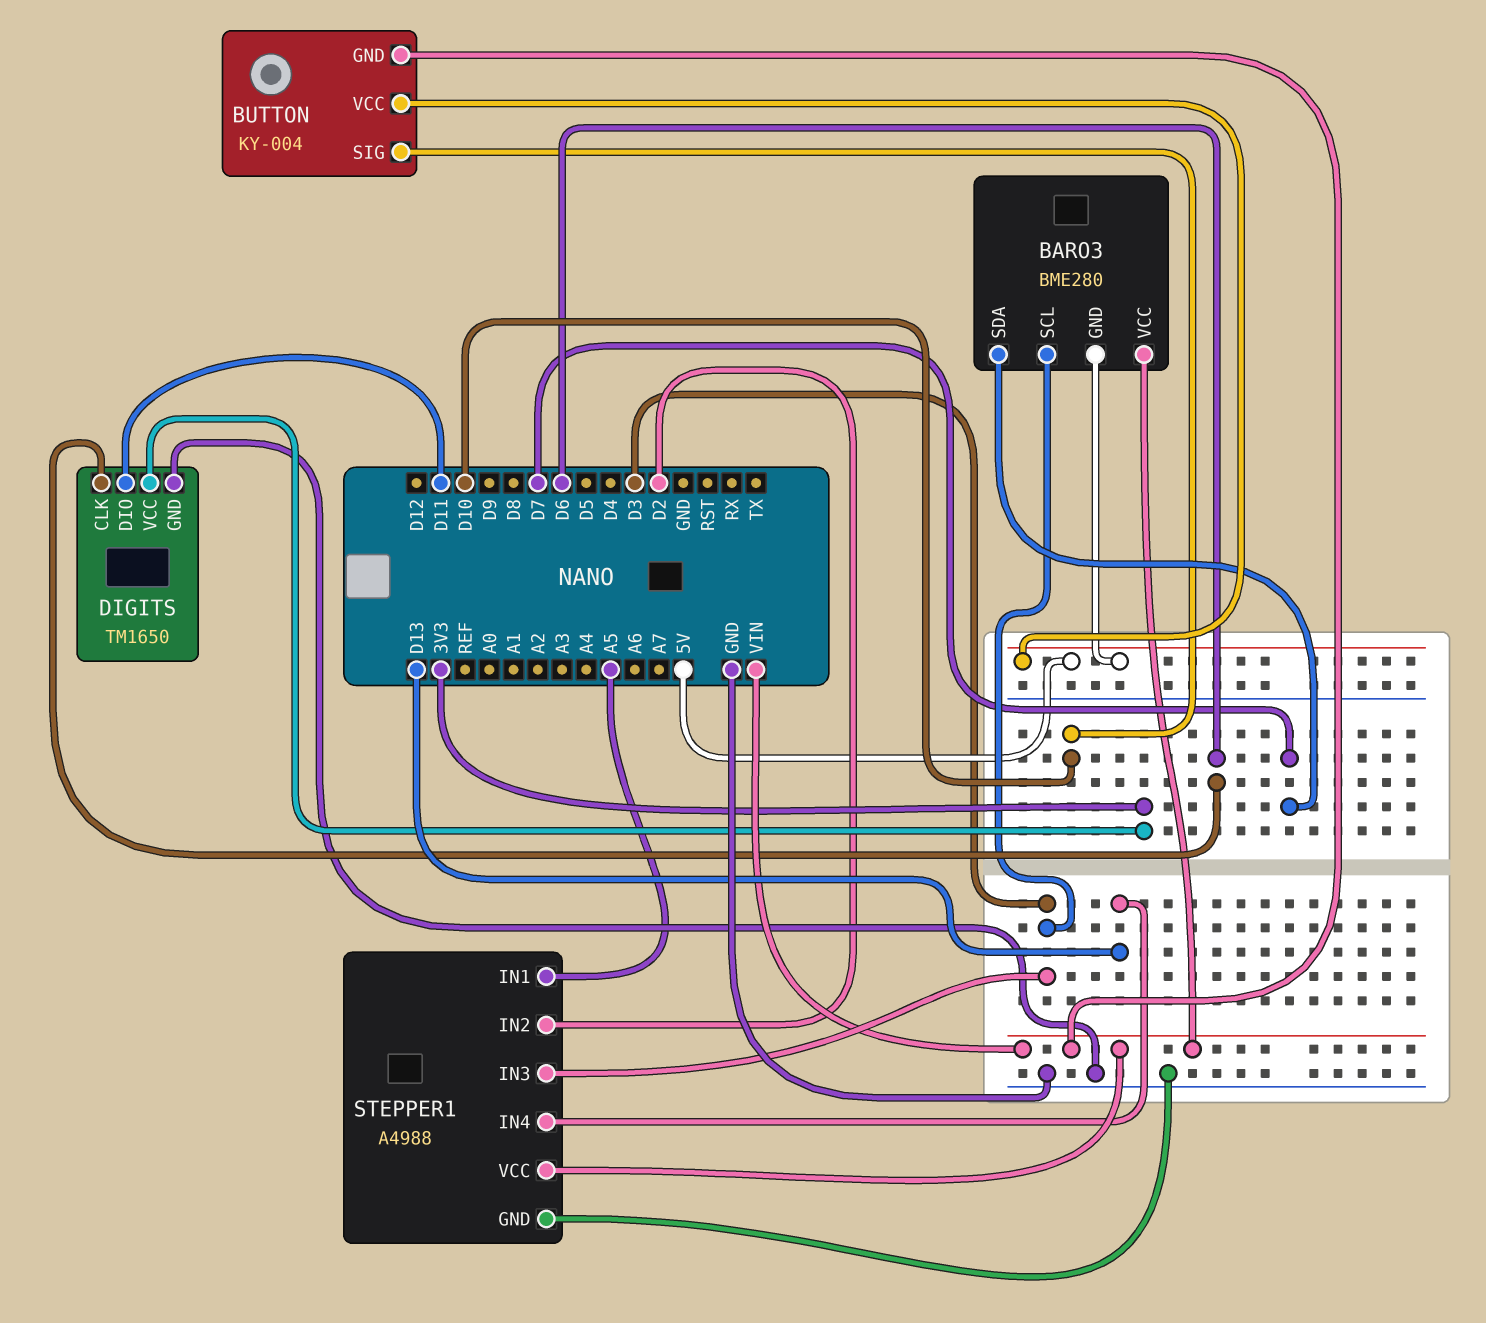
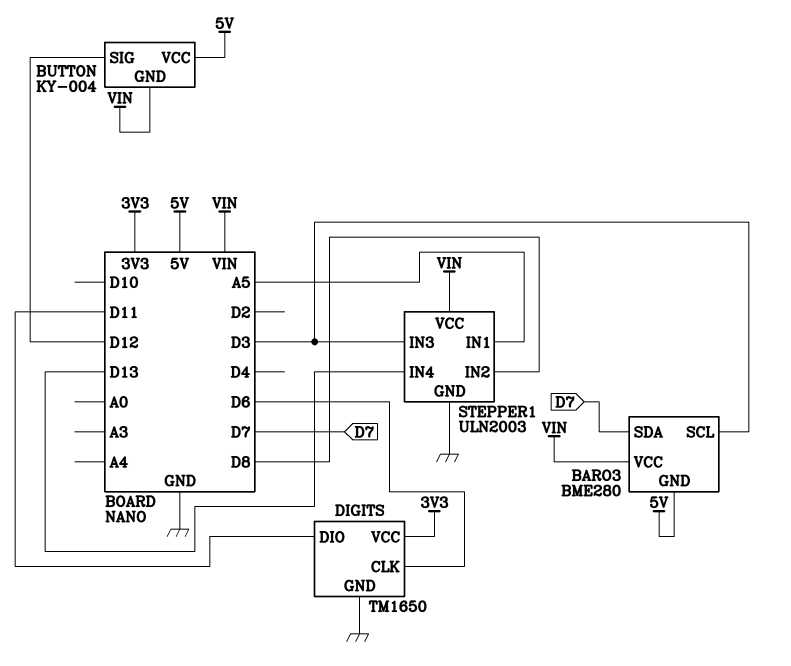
BUTTON pin SIG: D10 -> D12
STEPPER1: A4988 -> ULN2003
STEPPER1 pin IN2: D2 -> D8

